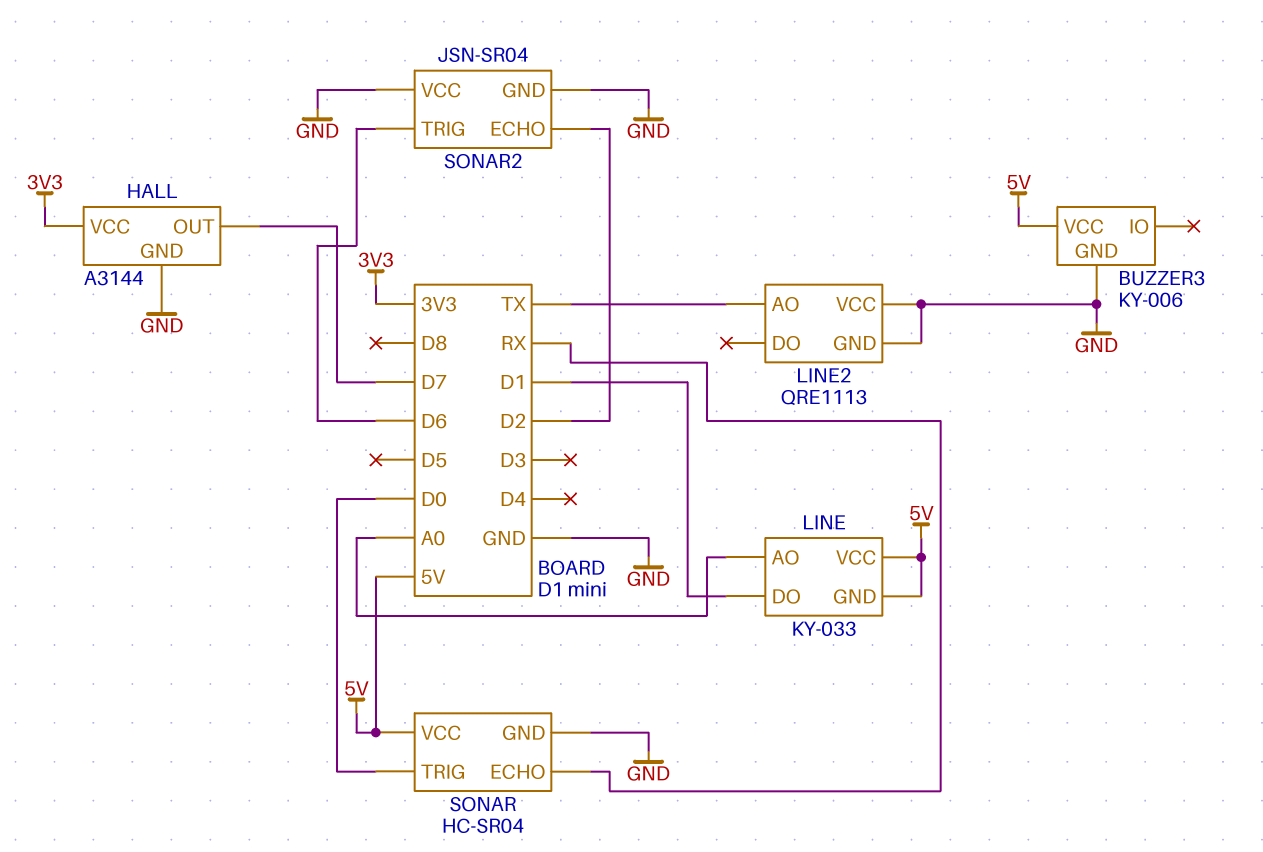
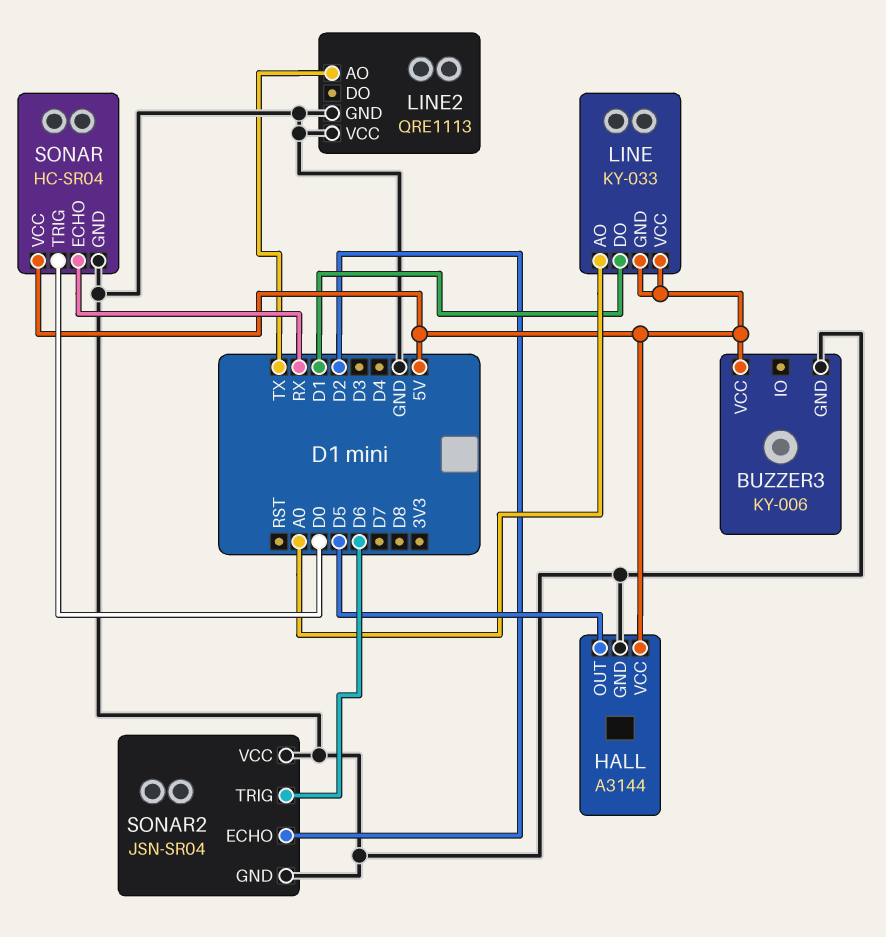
HALL pin OUT: D7 -> D5
HALL pin VCC: 3V3 -> 5V

